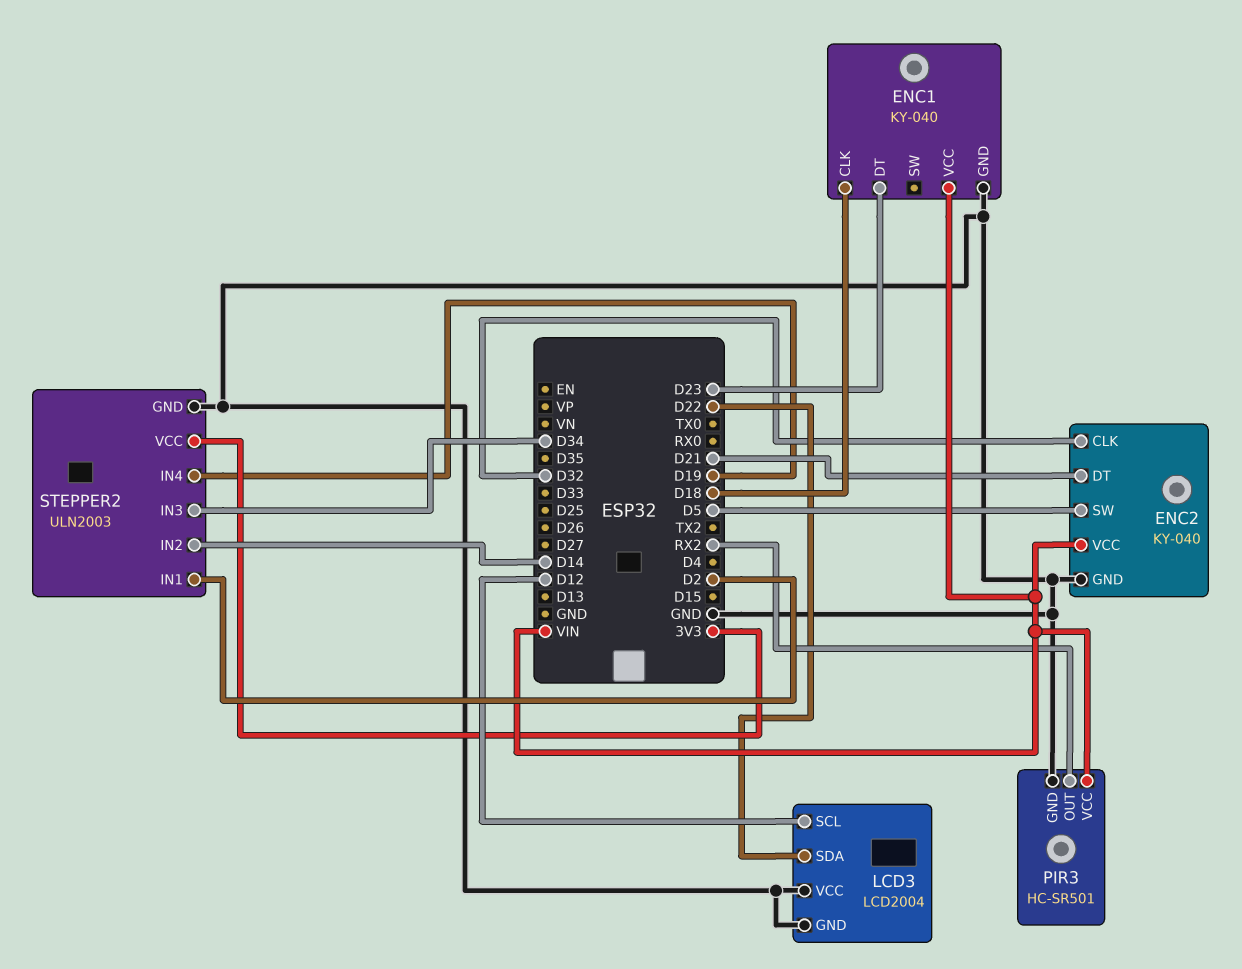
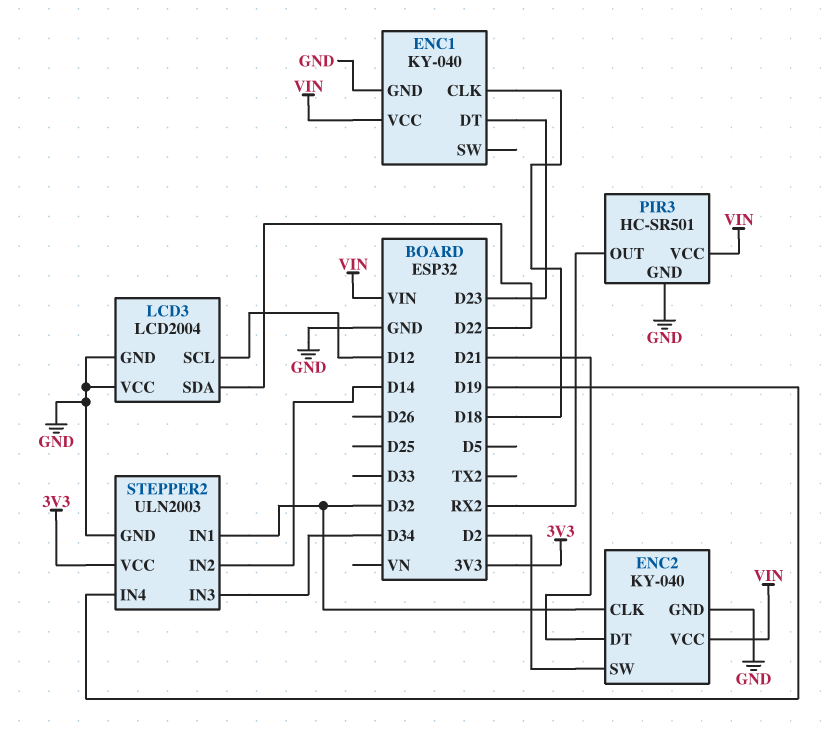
ENC2 pin SW: D5 -> D2
STEPPER2 pin IN1: D2 -> D32

